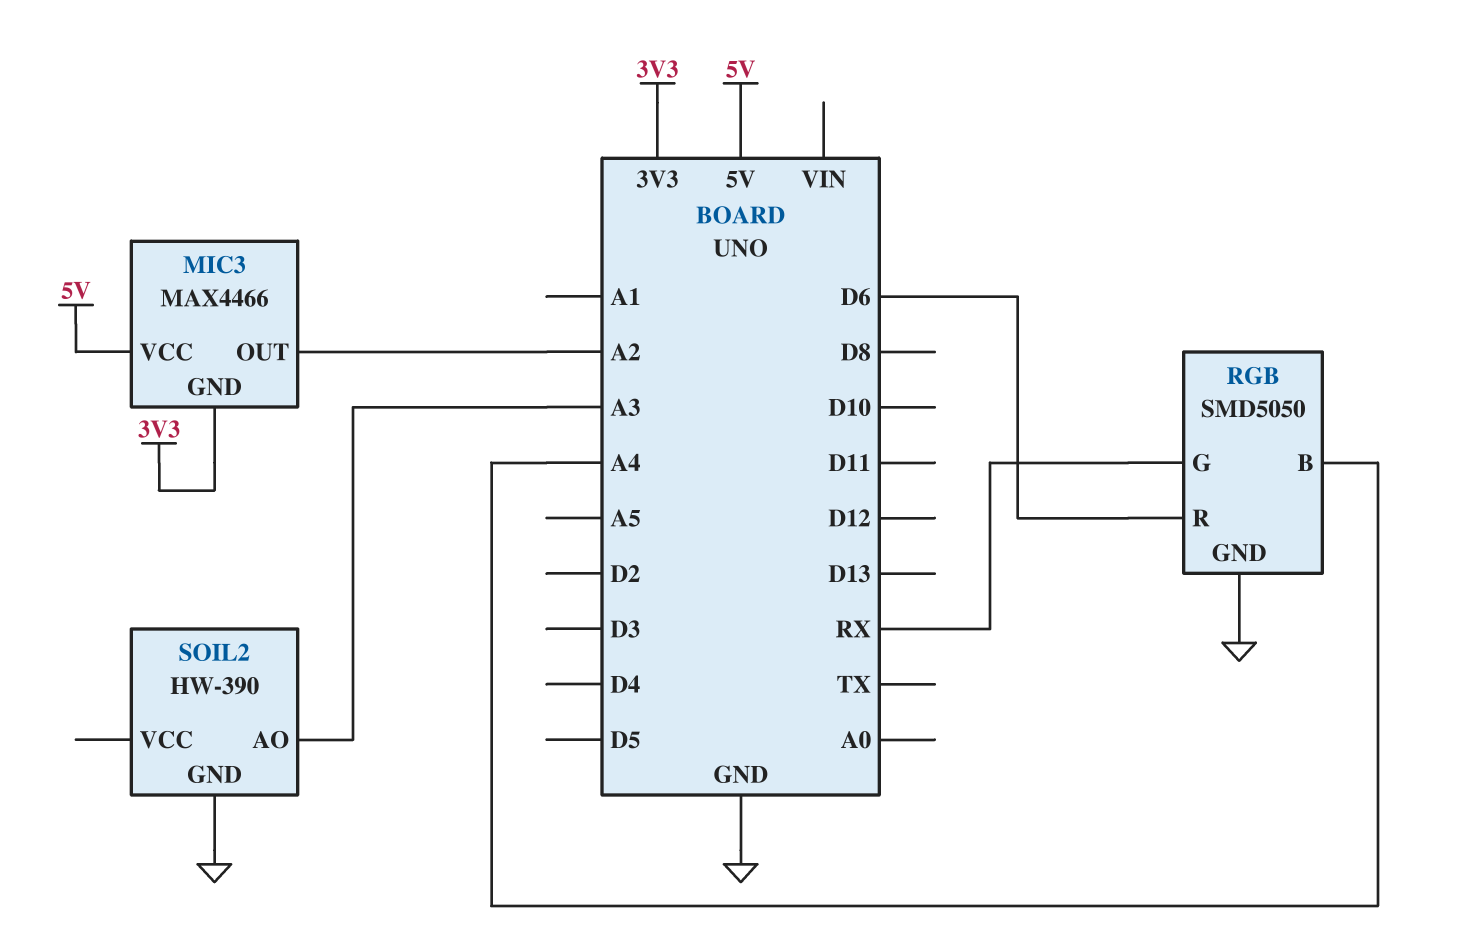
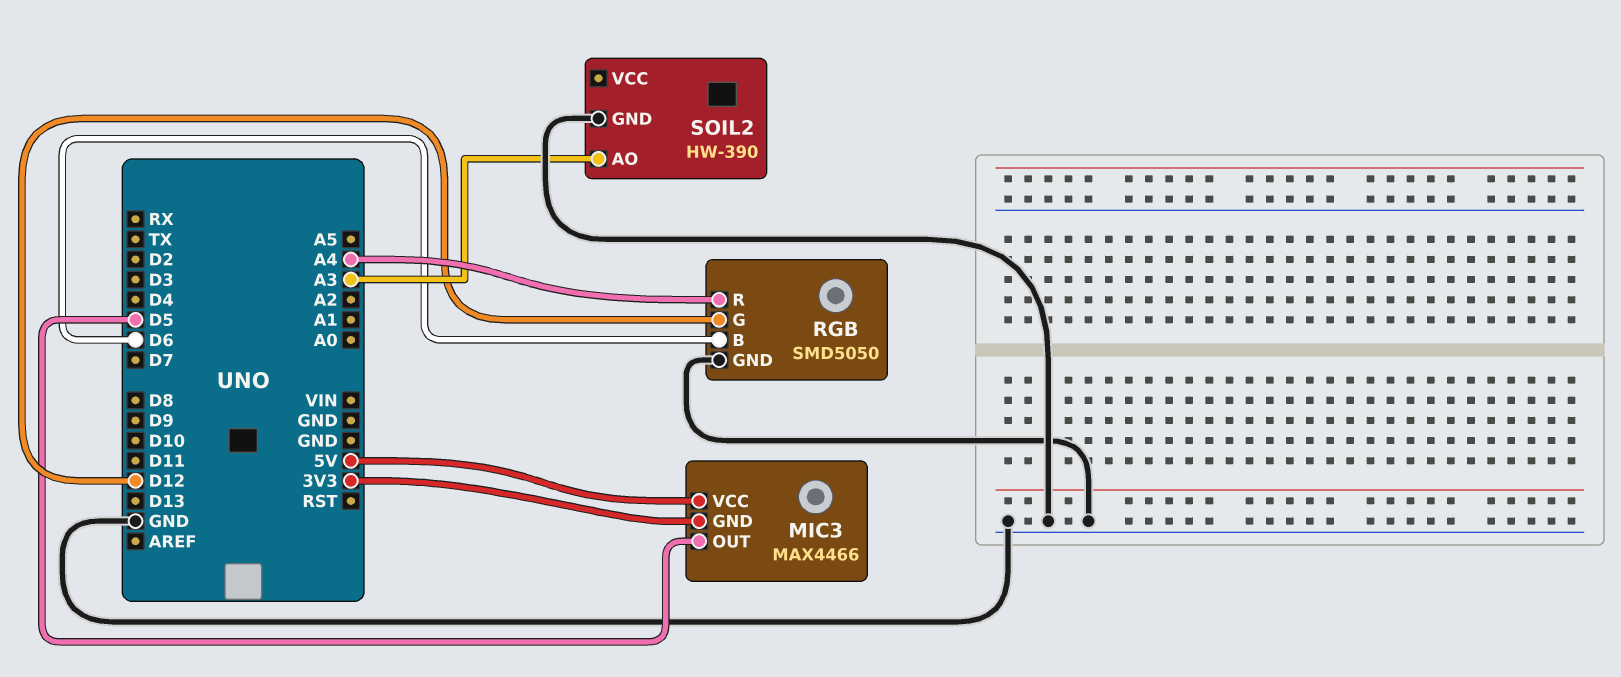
MIC3 pin OUT: A2 -> D5
RGB pin B: A4 -> D6
RGB pin G: RX -> D12
RGB pin R: D6 -> A4

